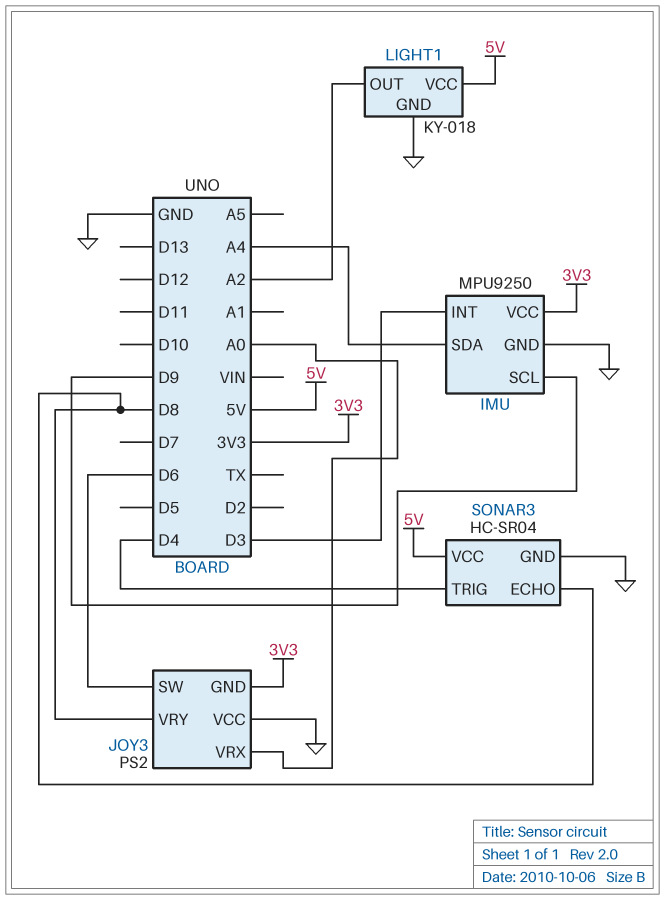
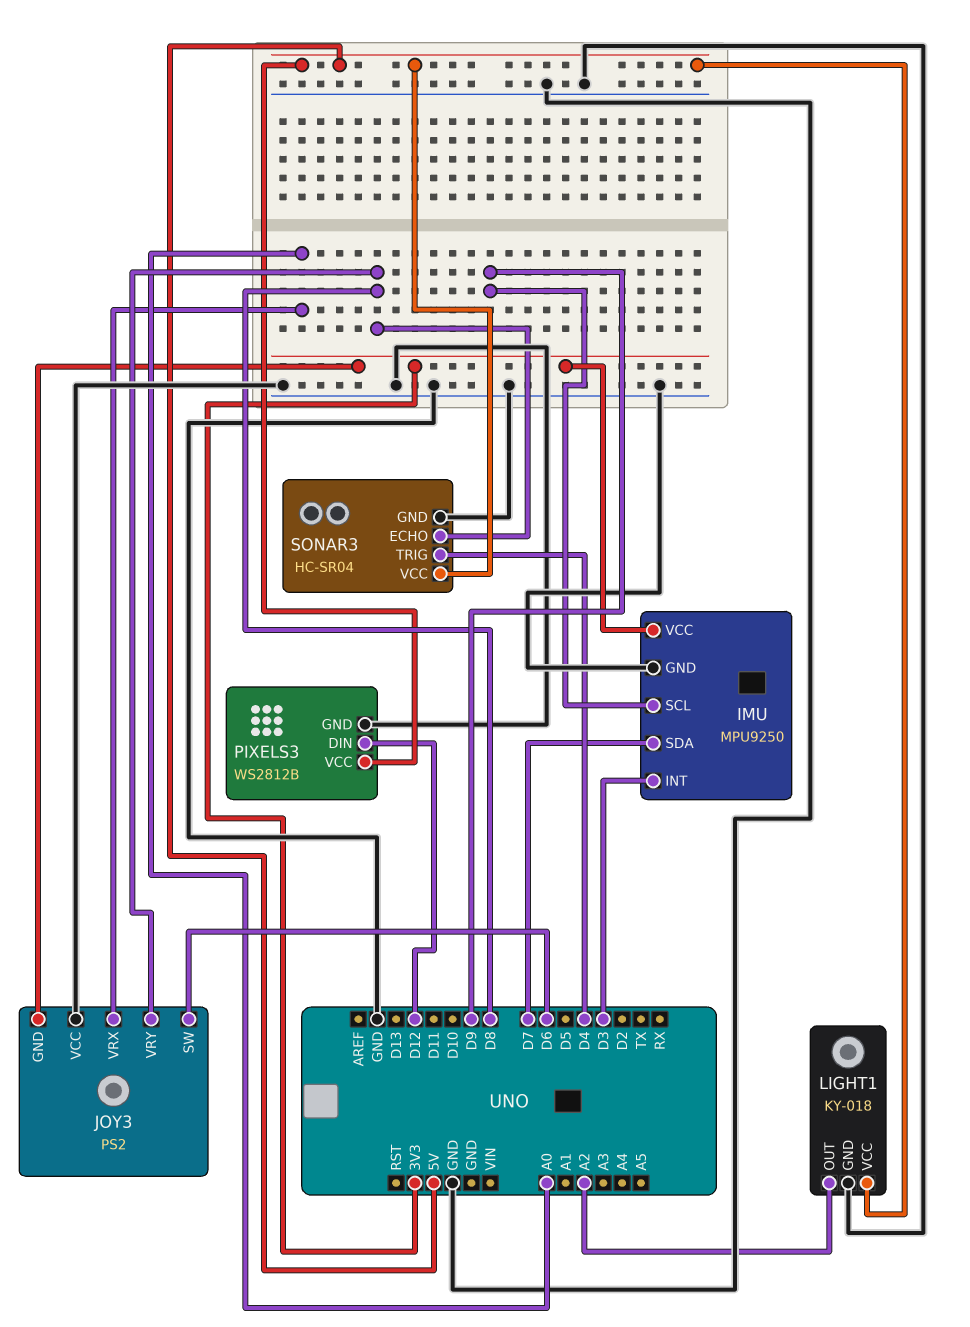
IMU pin SDA: A4 -> D7
PIXELS3: none -> WS2812B
PIXELS3 pin DIN: none -> D12
PIXELS3 pin GND: none -> GND
PIXELS3 pin VCC: none -> 5V

